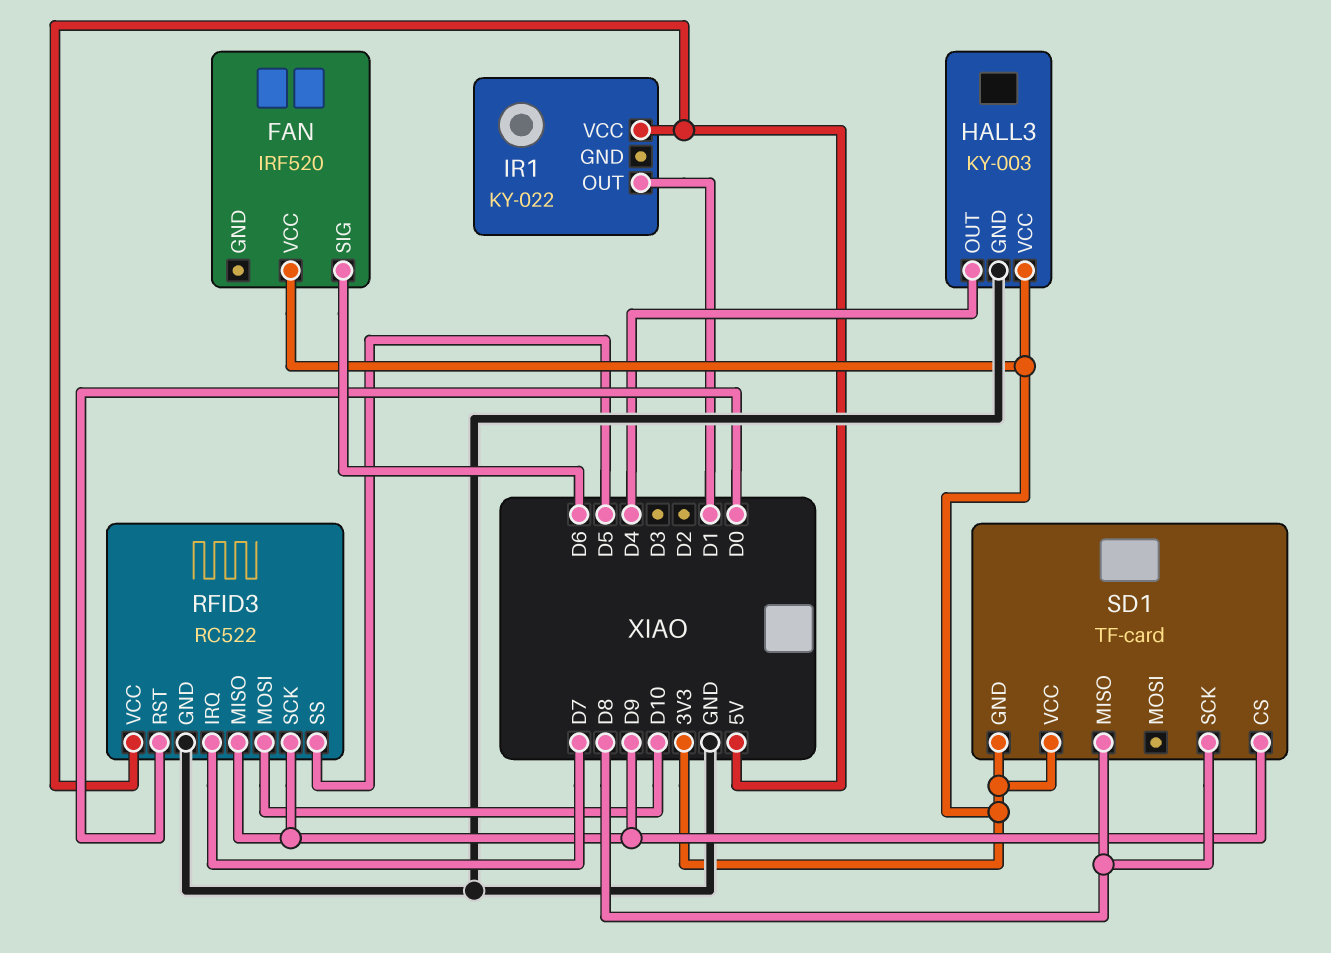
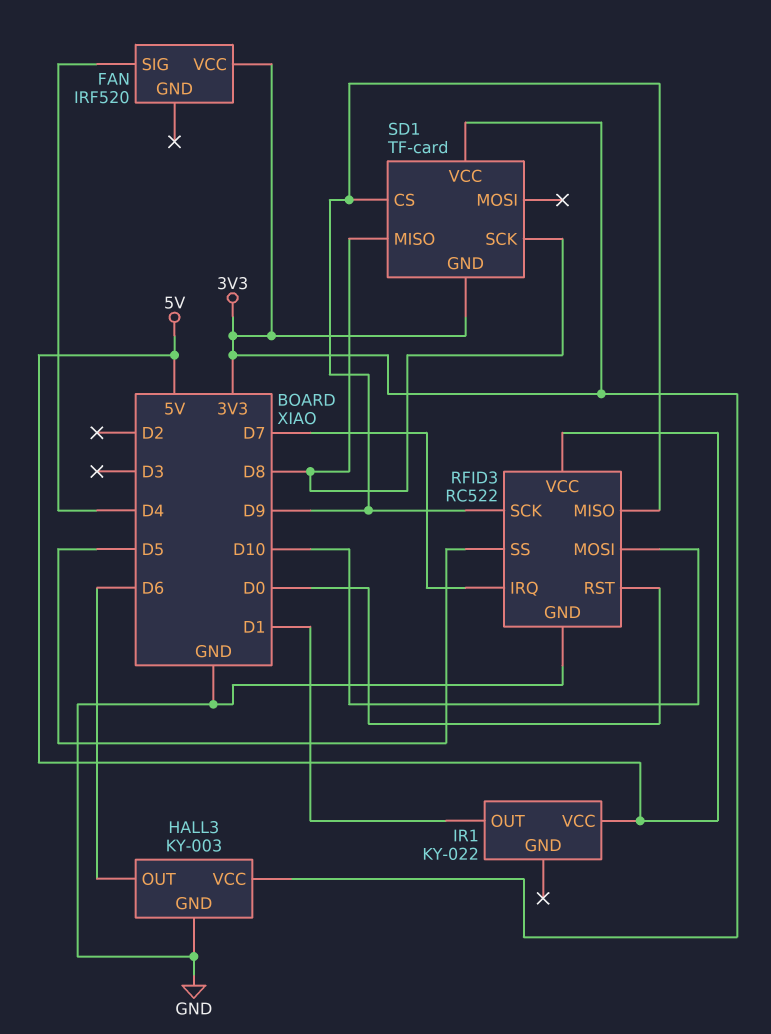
FAN pin SIG: D6 -> D4
HALL3 pin OUT: D4 -> D6

